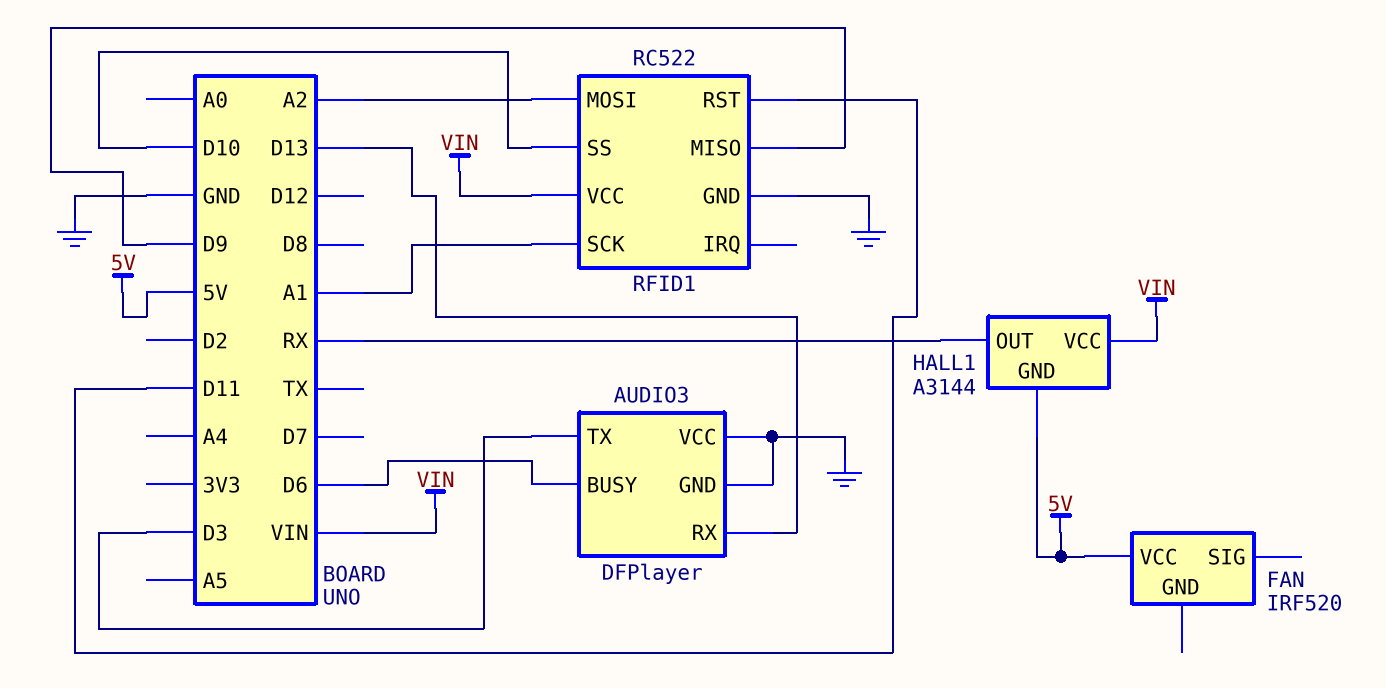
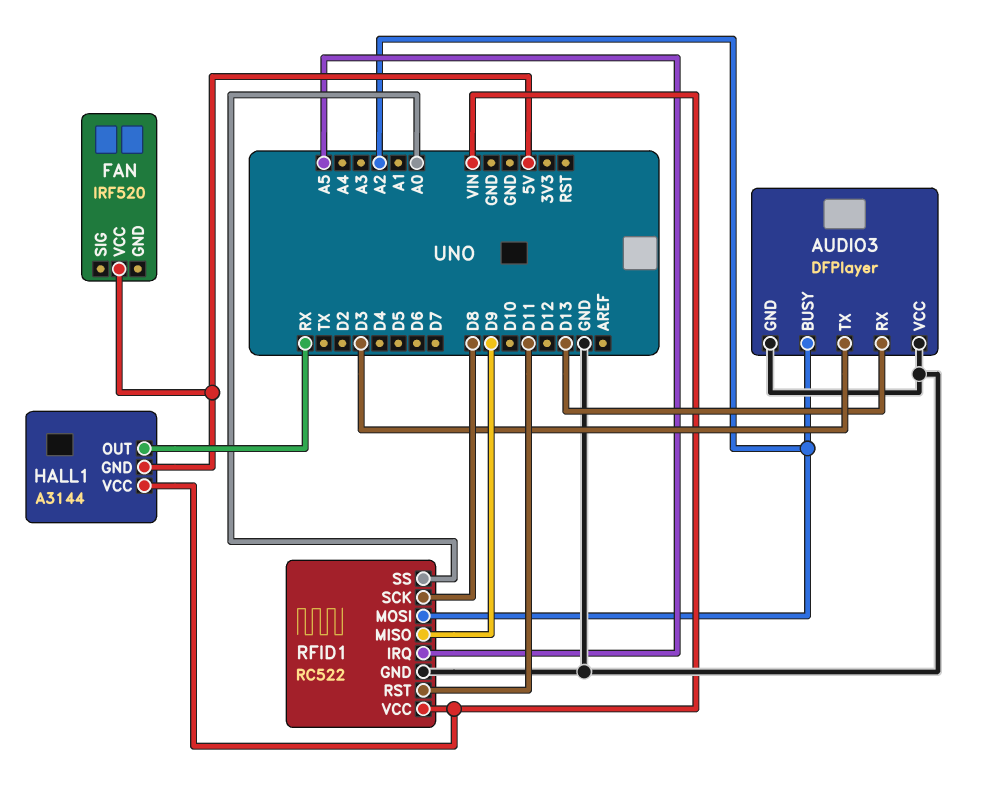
AUDIO3 pin BUSY: D6 -> A2
RFID1 pin IRQ: none -> A5
RFID1 pin SCK: A1 -> D8
RFID1 pin SS: D10 -> A0

